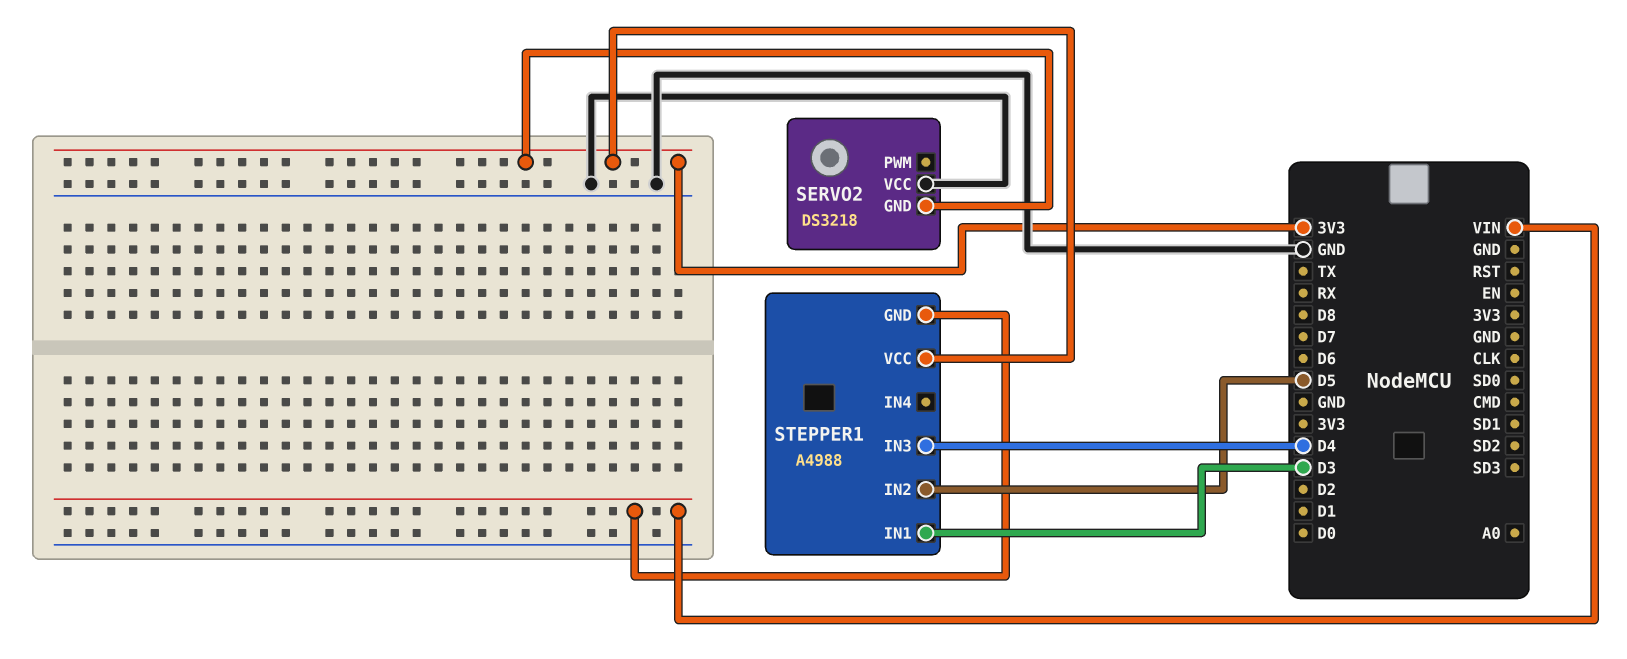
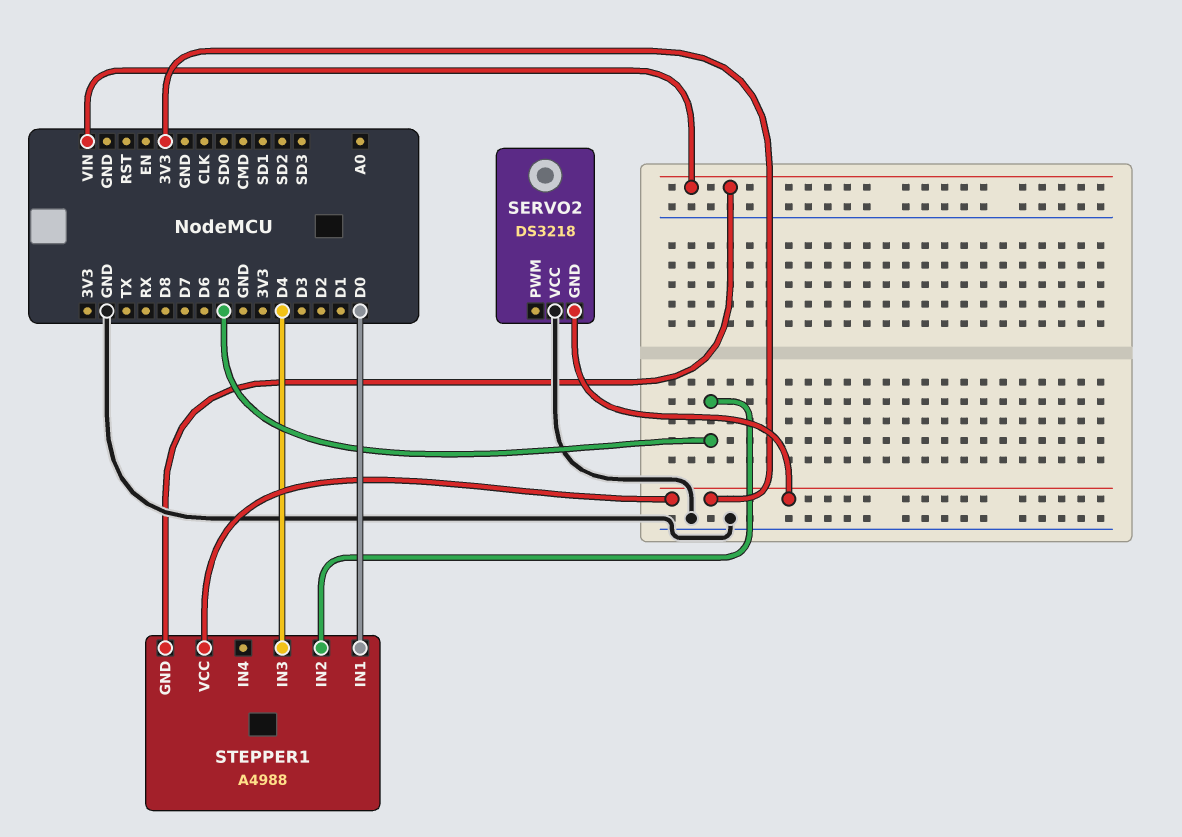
STEPPER1 pin IN1: D3 -> D0

